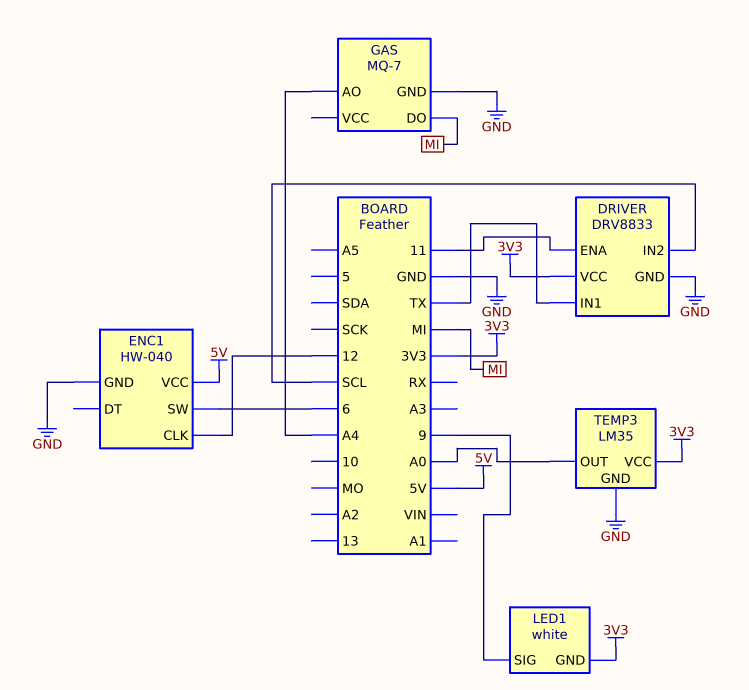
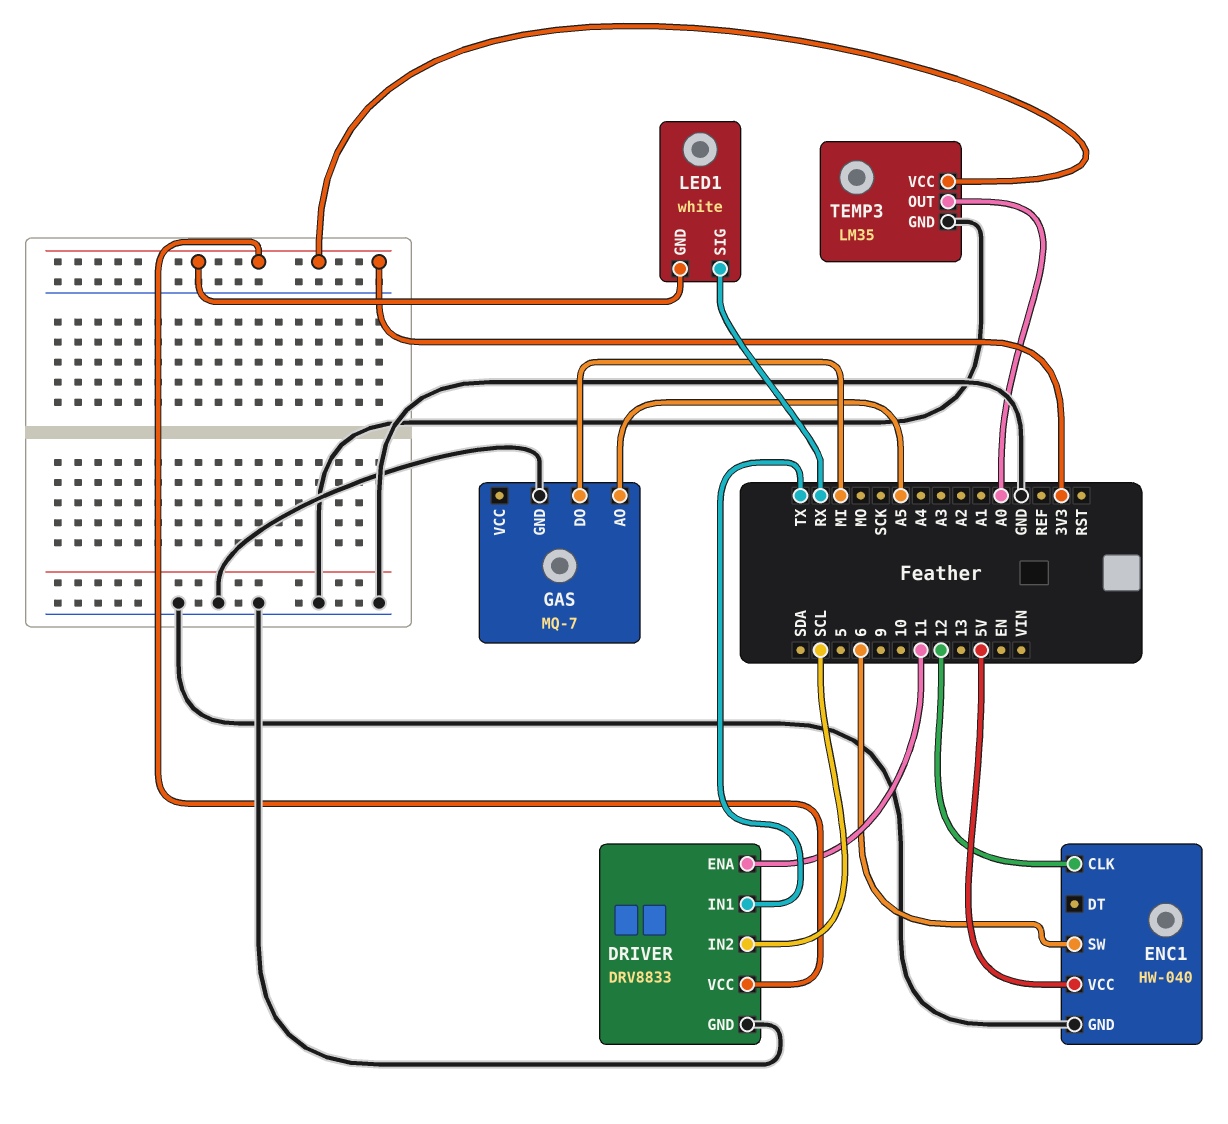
GAS pin AO: A4 -> A5
LED1 pin SIG: 9 -> RX

